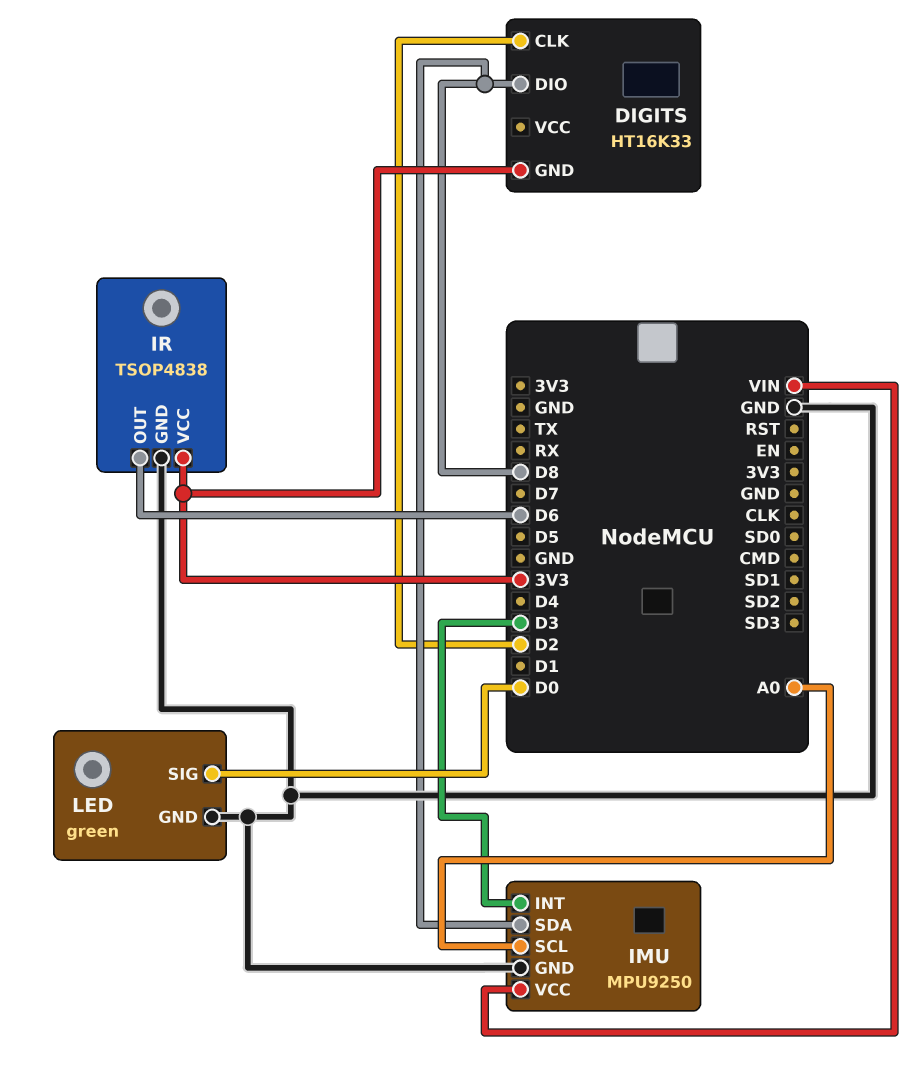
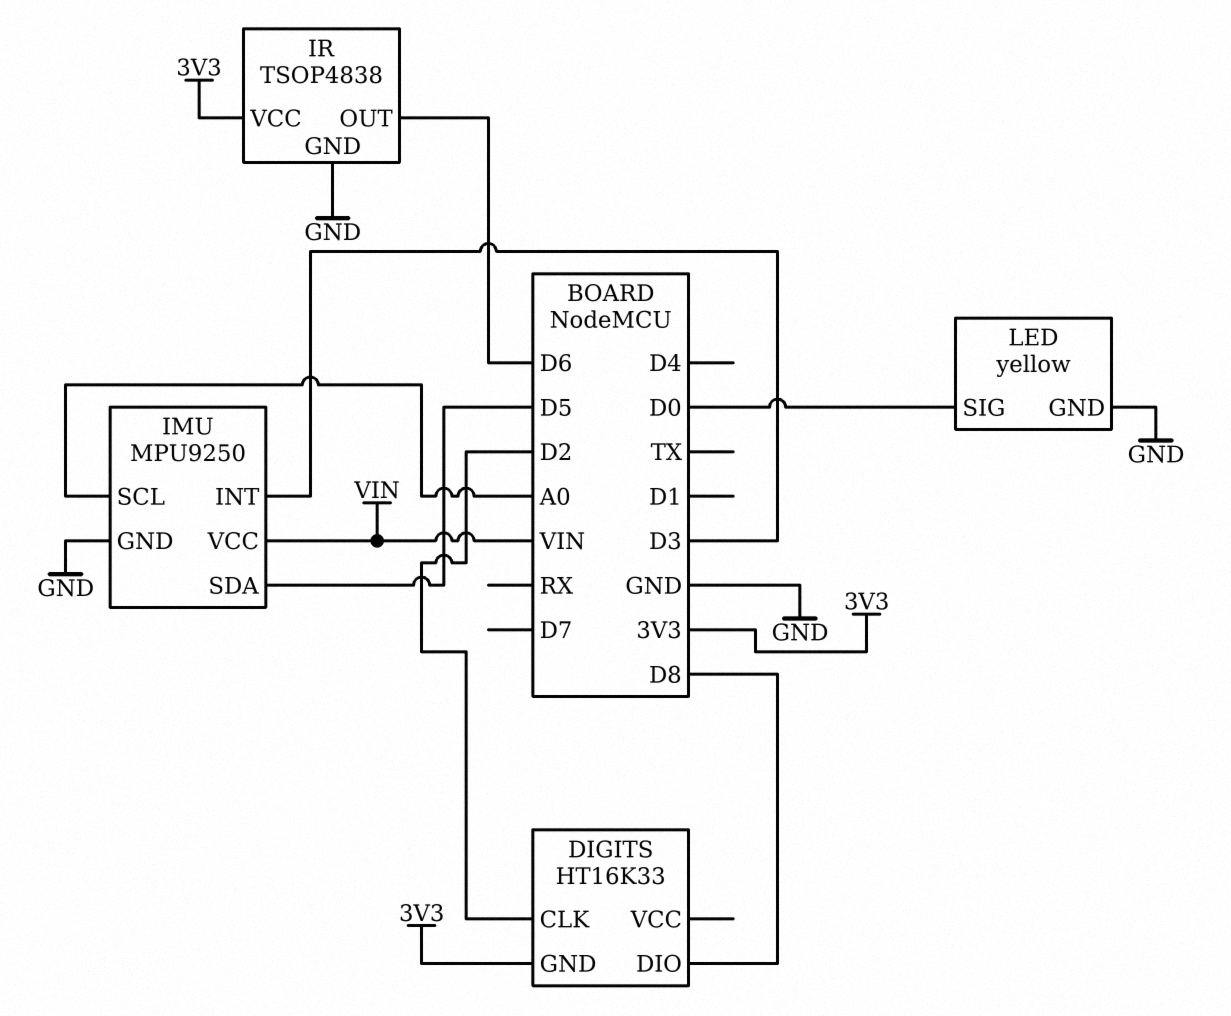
IMU pin SDA: D8 -> D5
LED: green -> yellow

